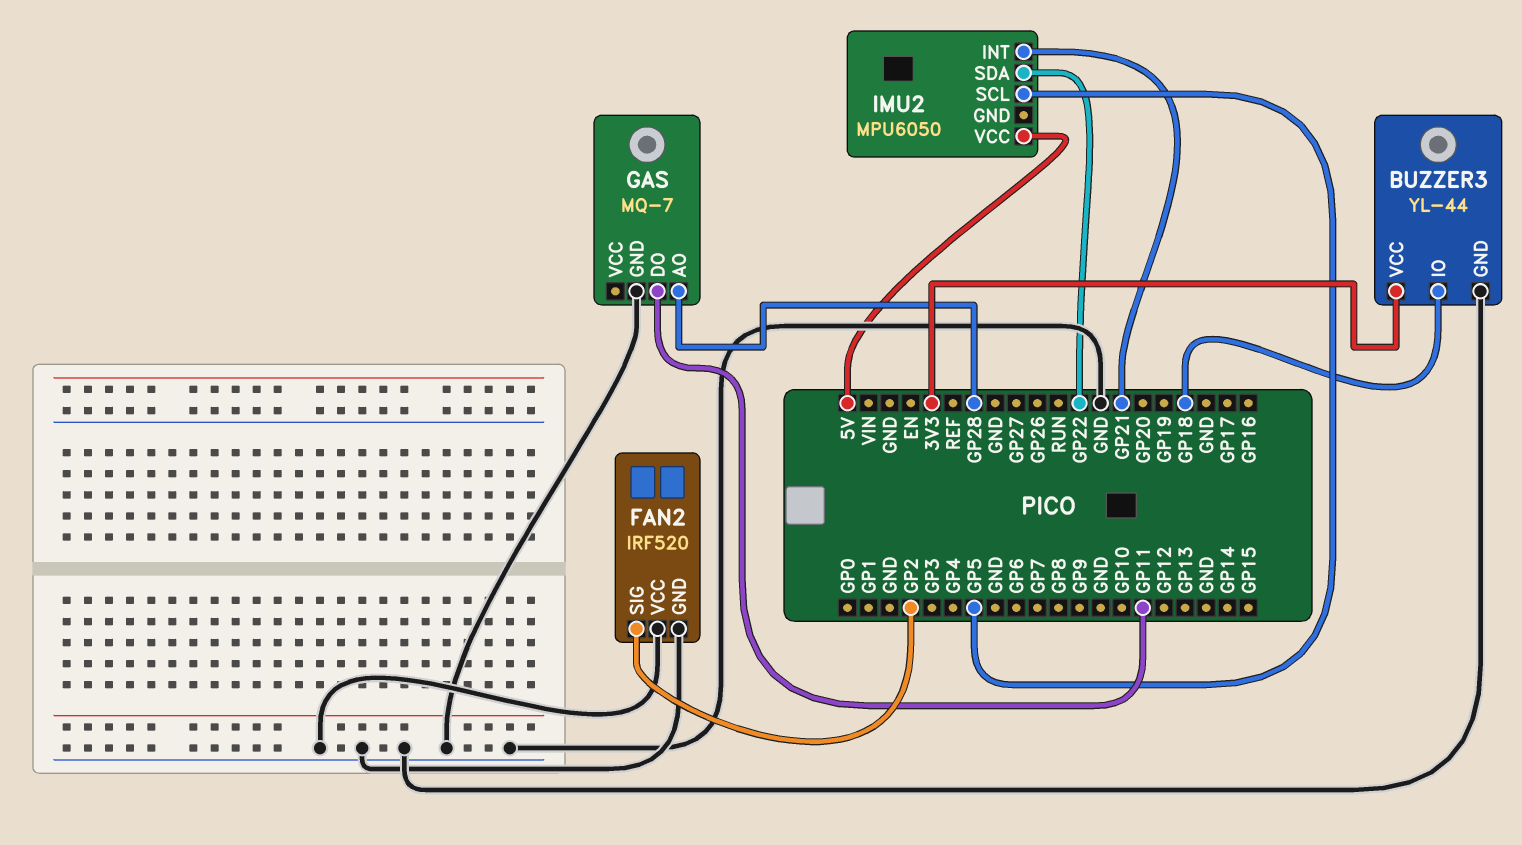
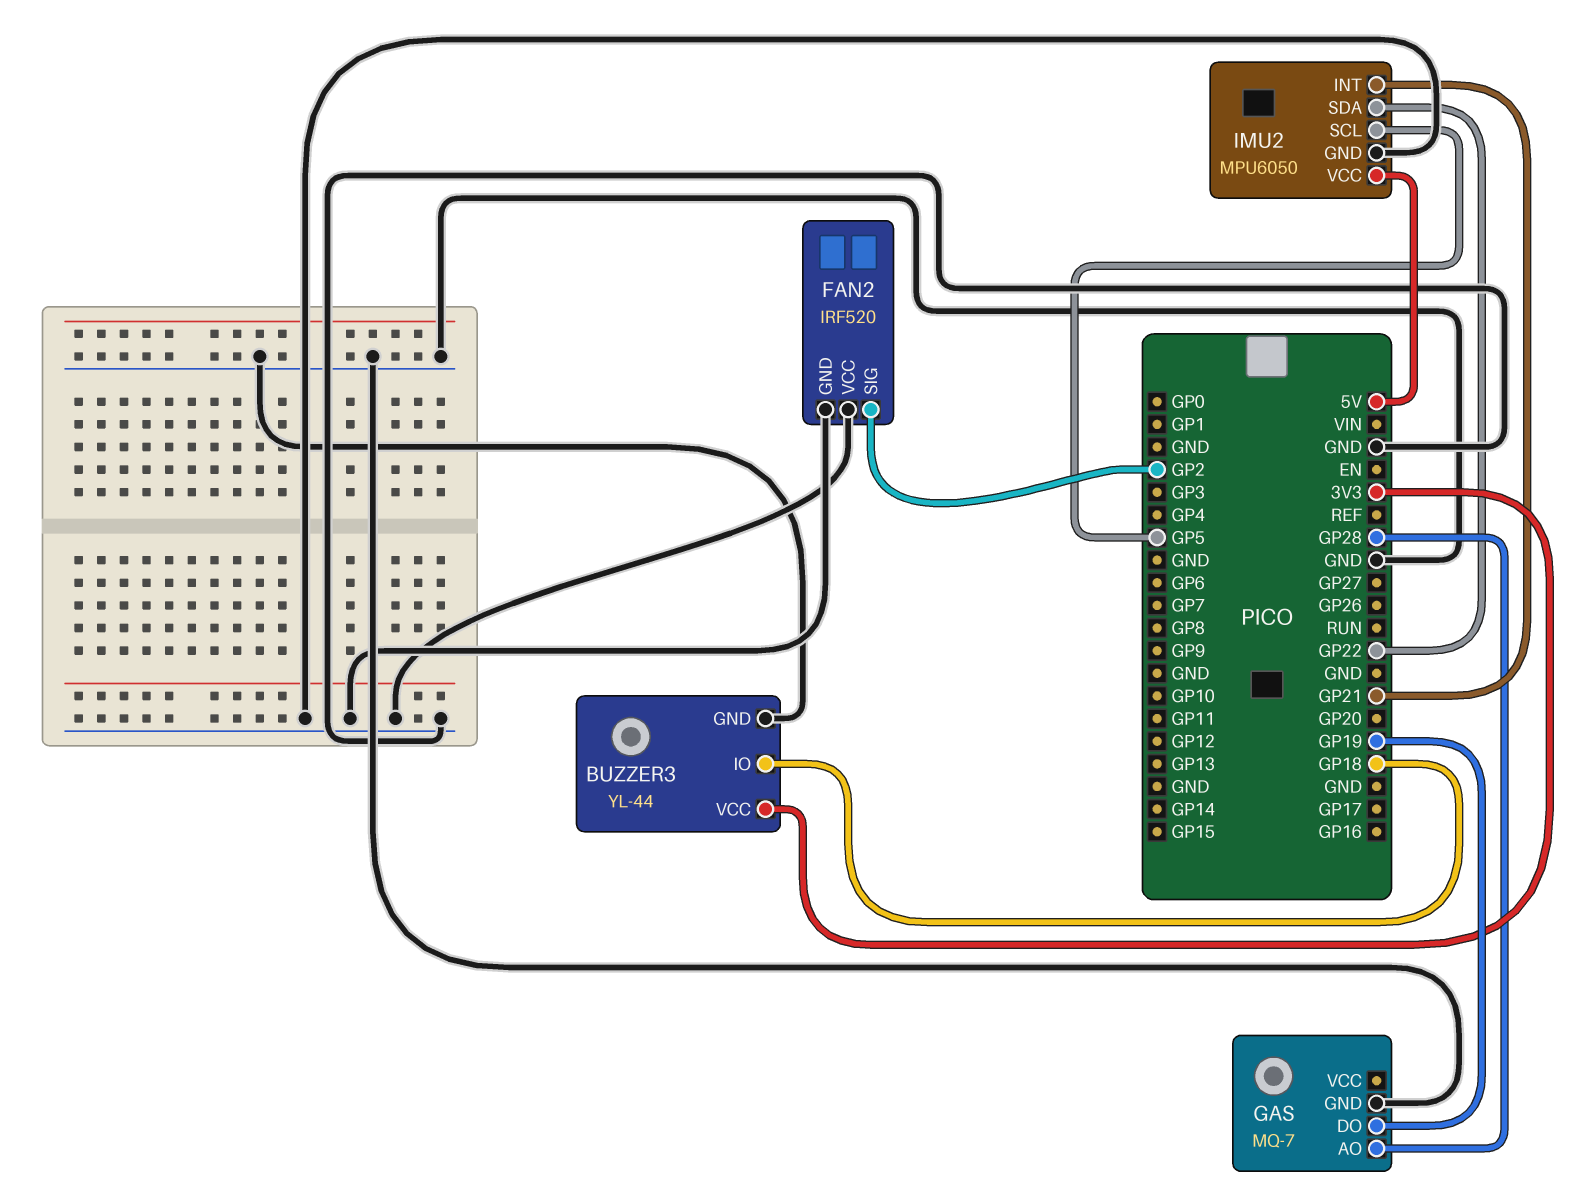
GAS pin DO: GP11 -> GP19
IMU2 pin GND: none -> GND

